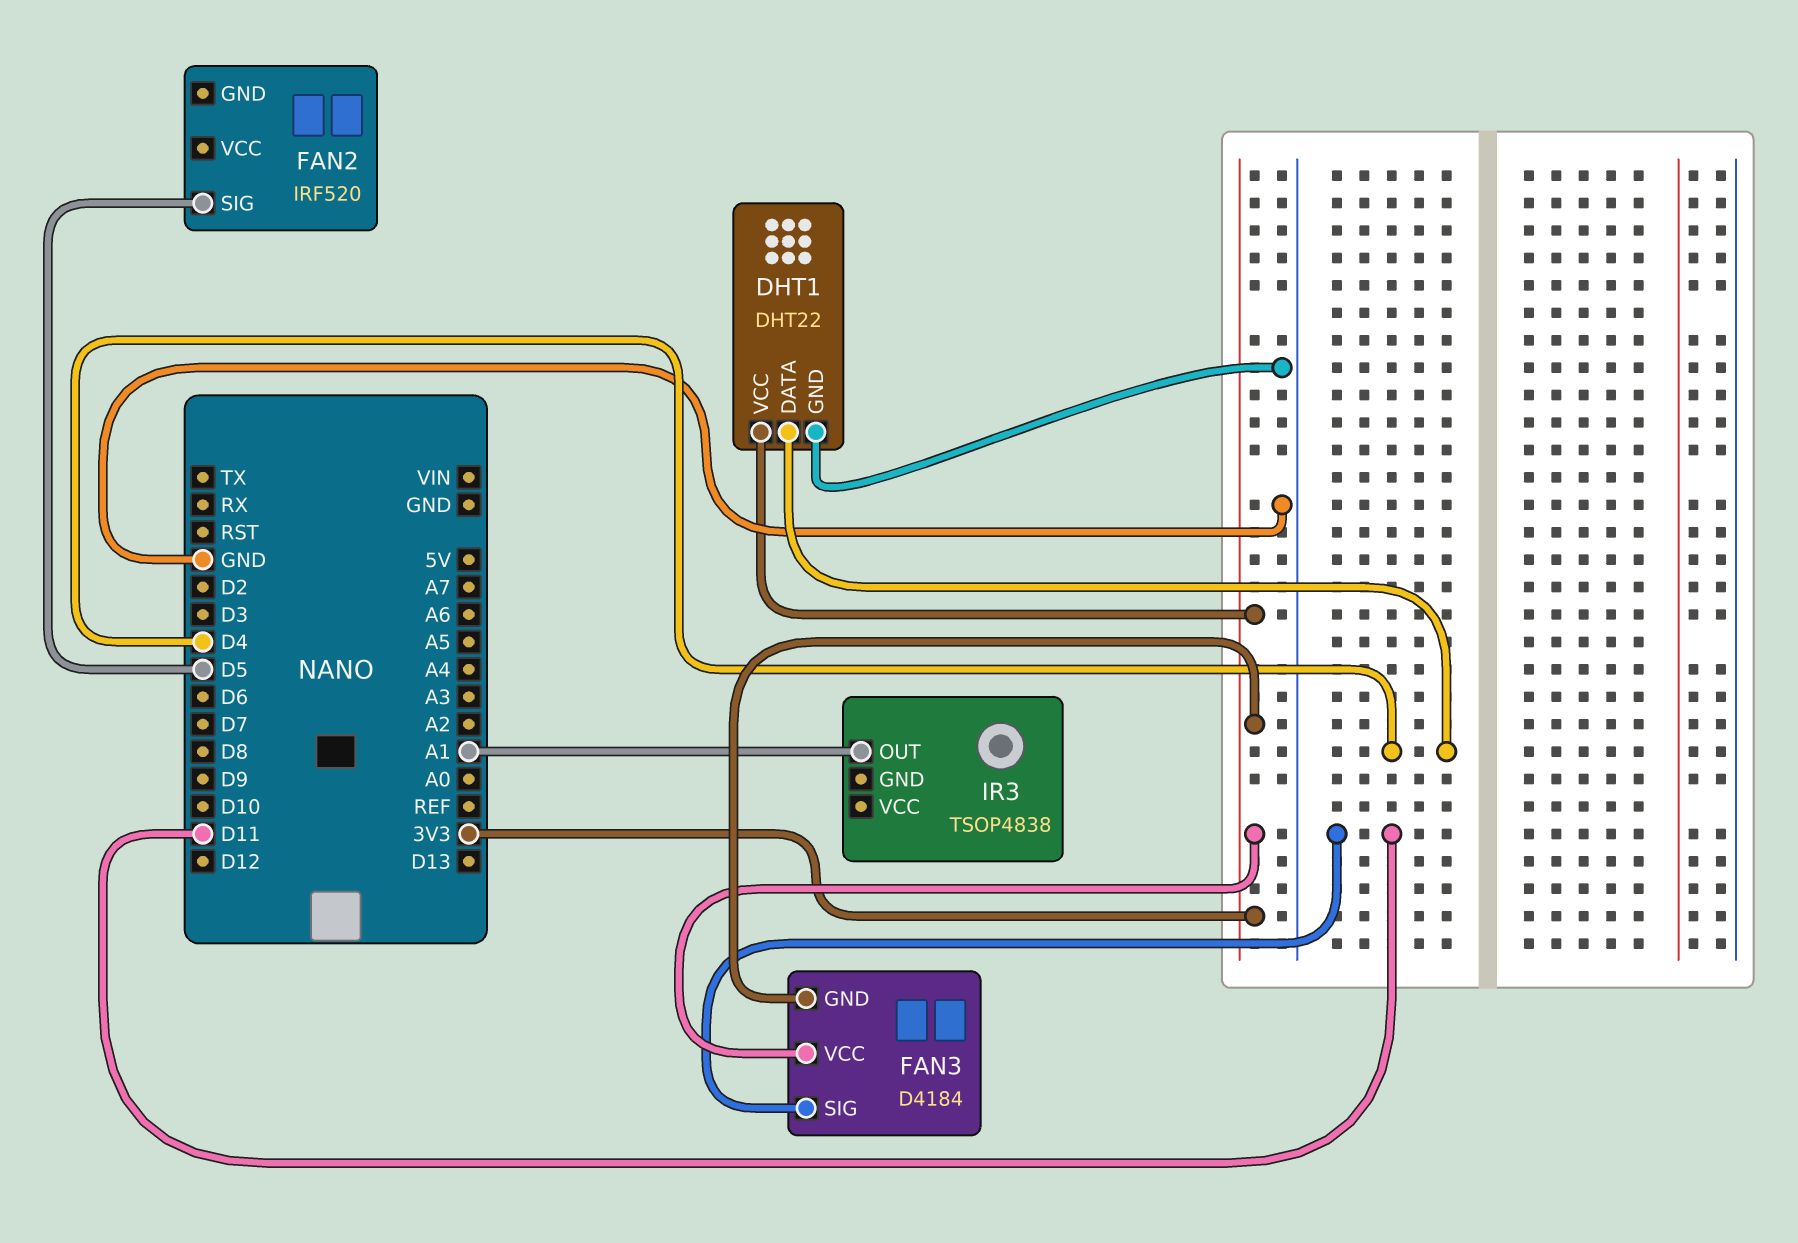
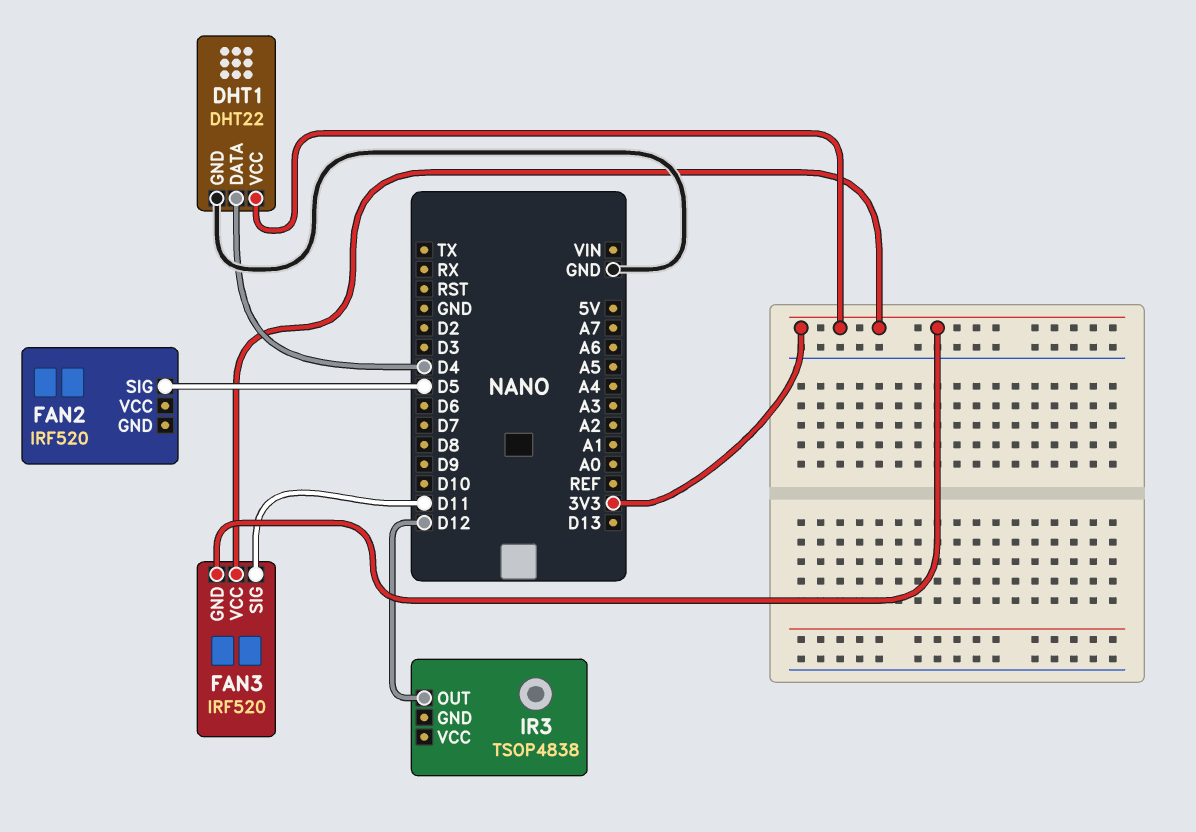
FAN3: D4184 -> IRF520
IR3 pin OUT: A1 -> D12

